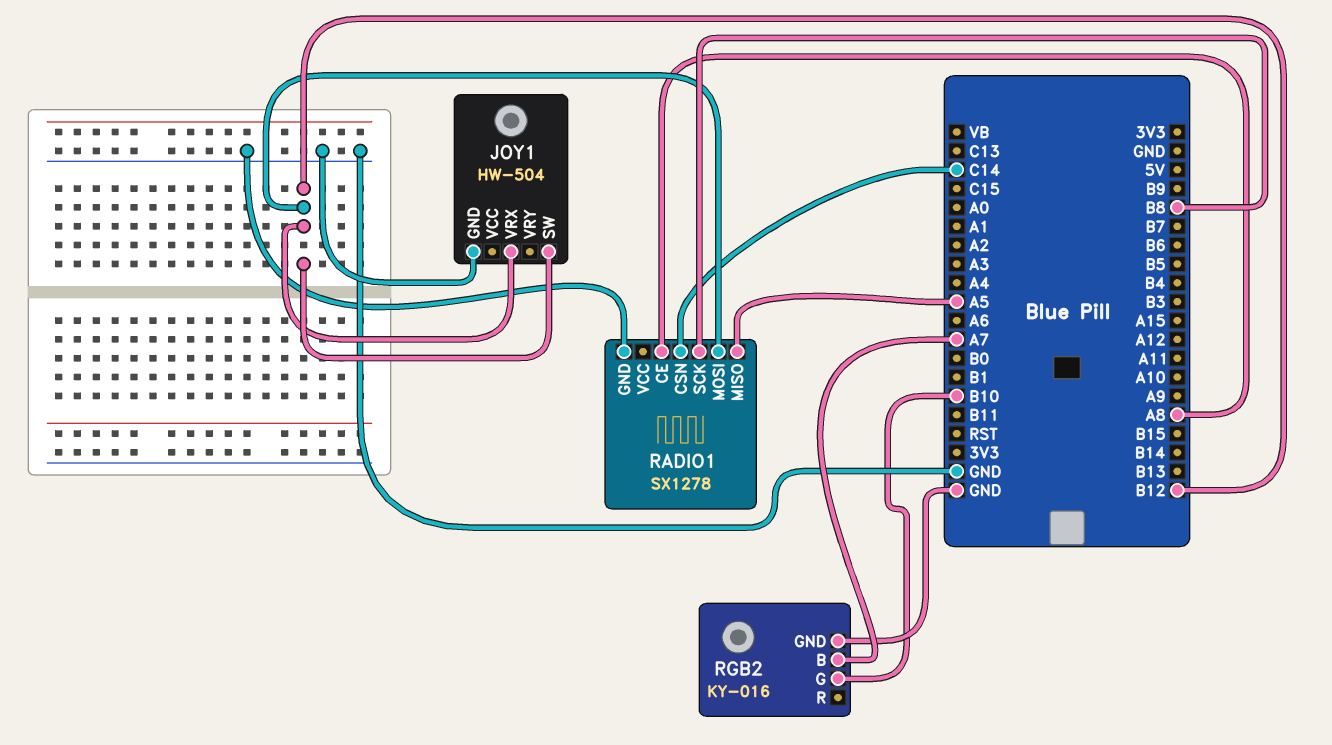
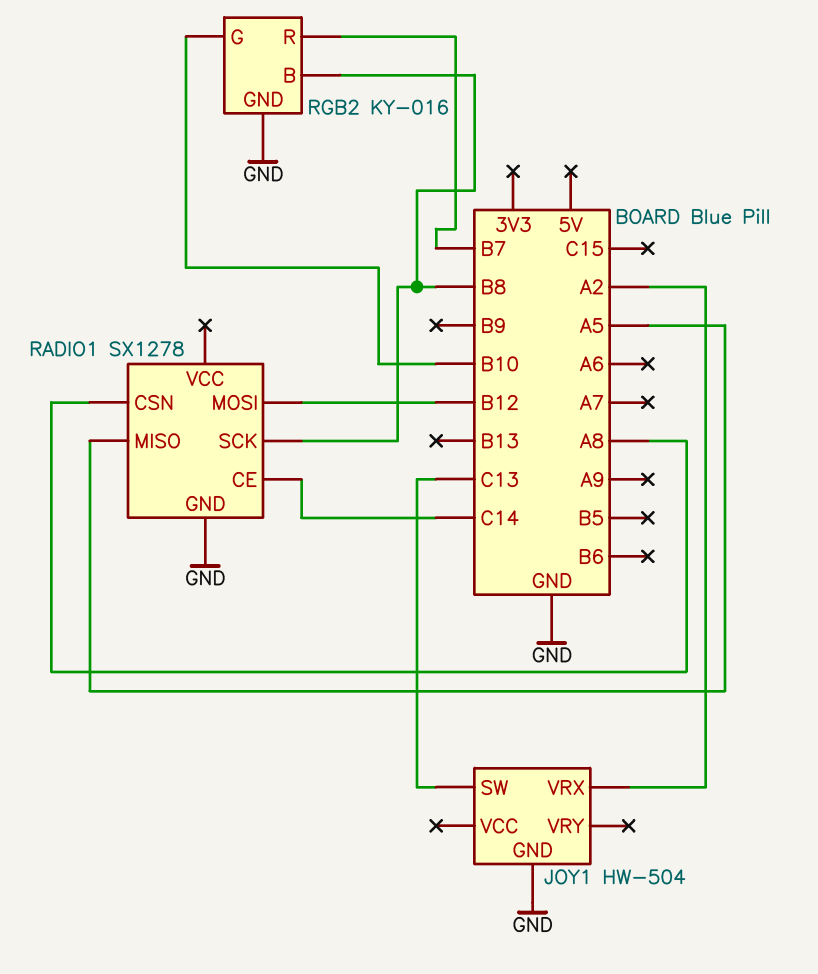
JOY1 pin SW: B12 -> C13
JOY1 pin VRX: B12 -> A2
RADIO1 pin CE: A8 -> C14
RADIO1 pin CSN: C14 -> A8
RGB2 pin B: A7 -> B8
RGB2 pin R: none -> B7

